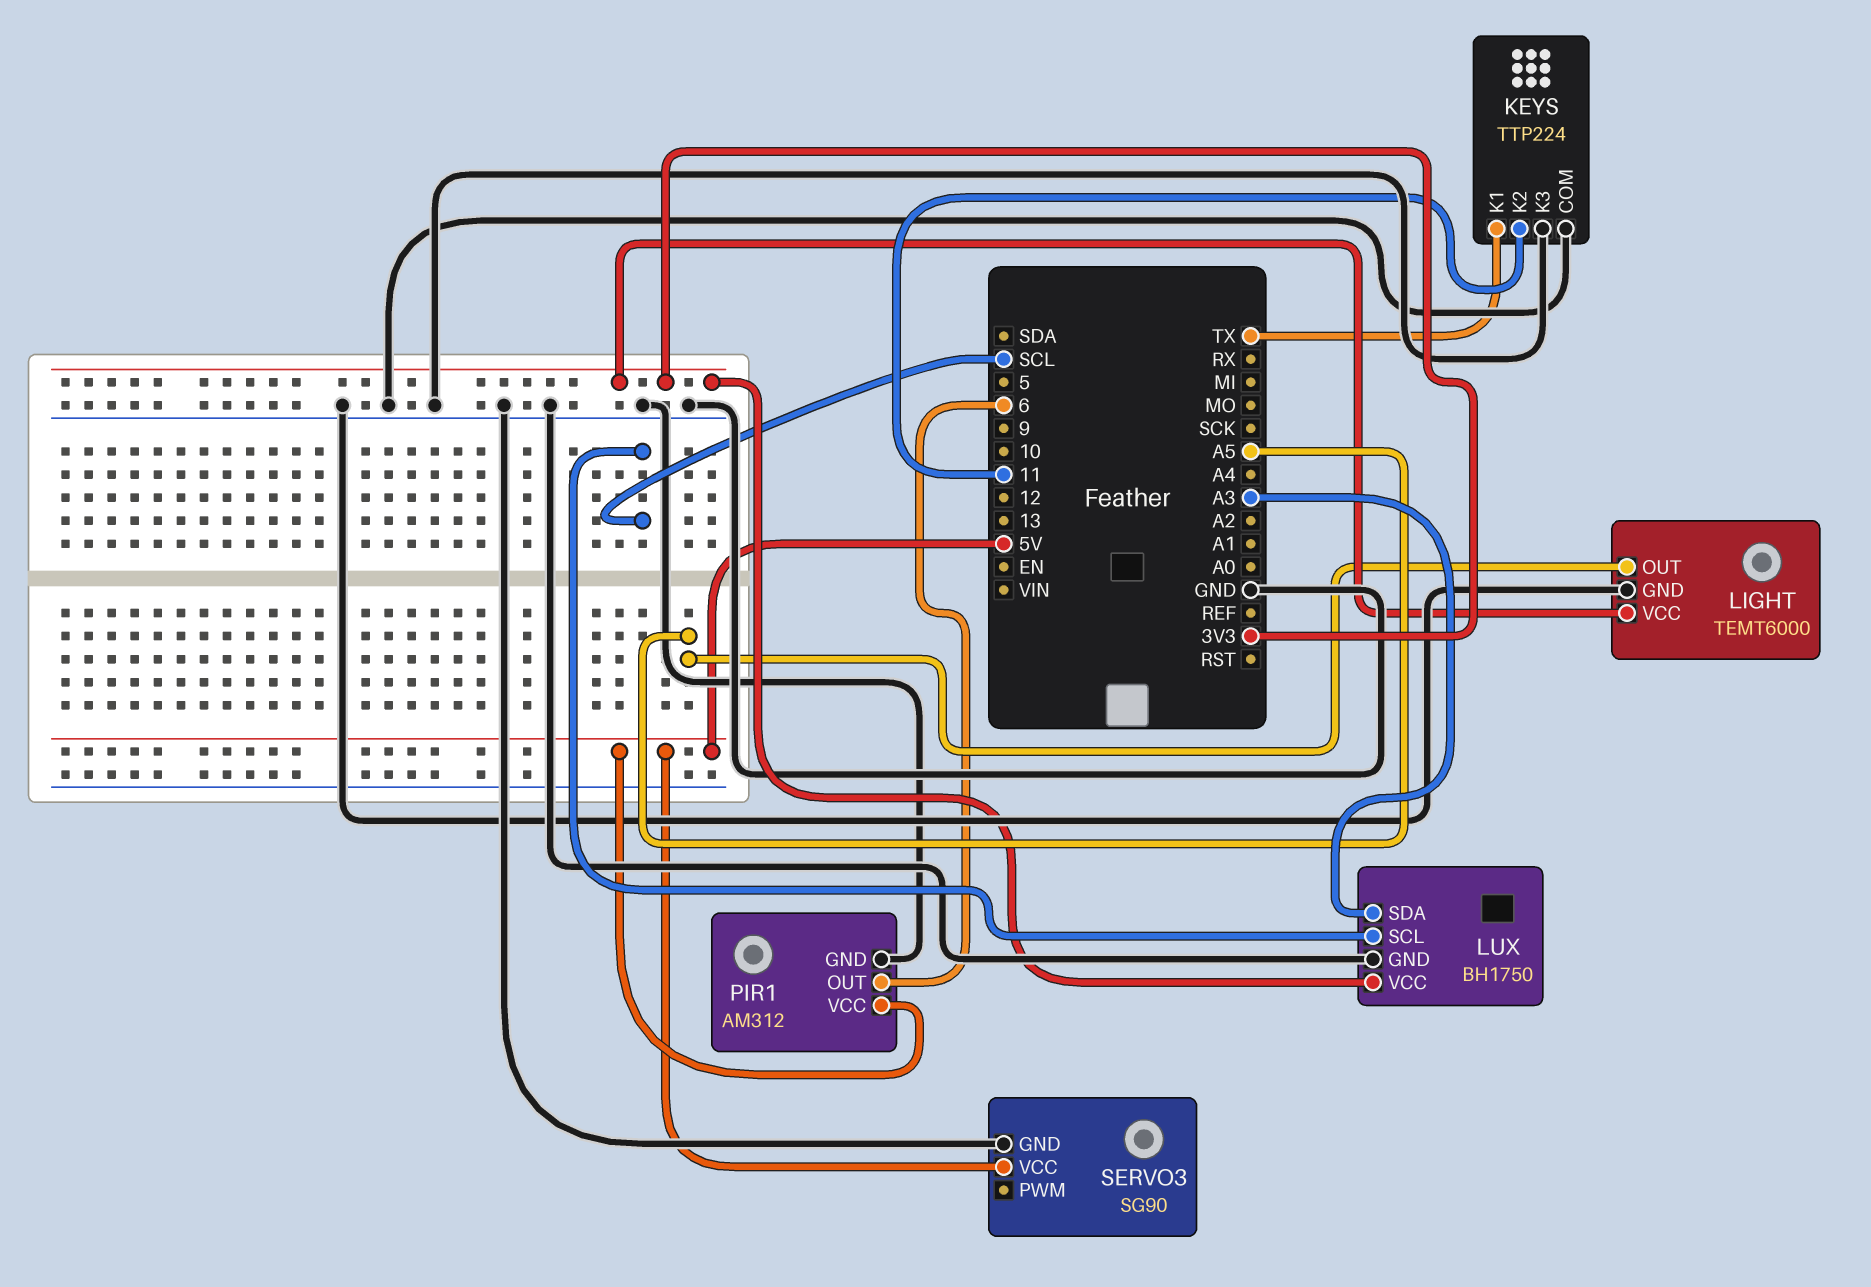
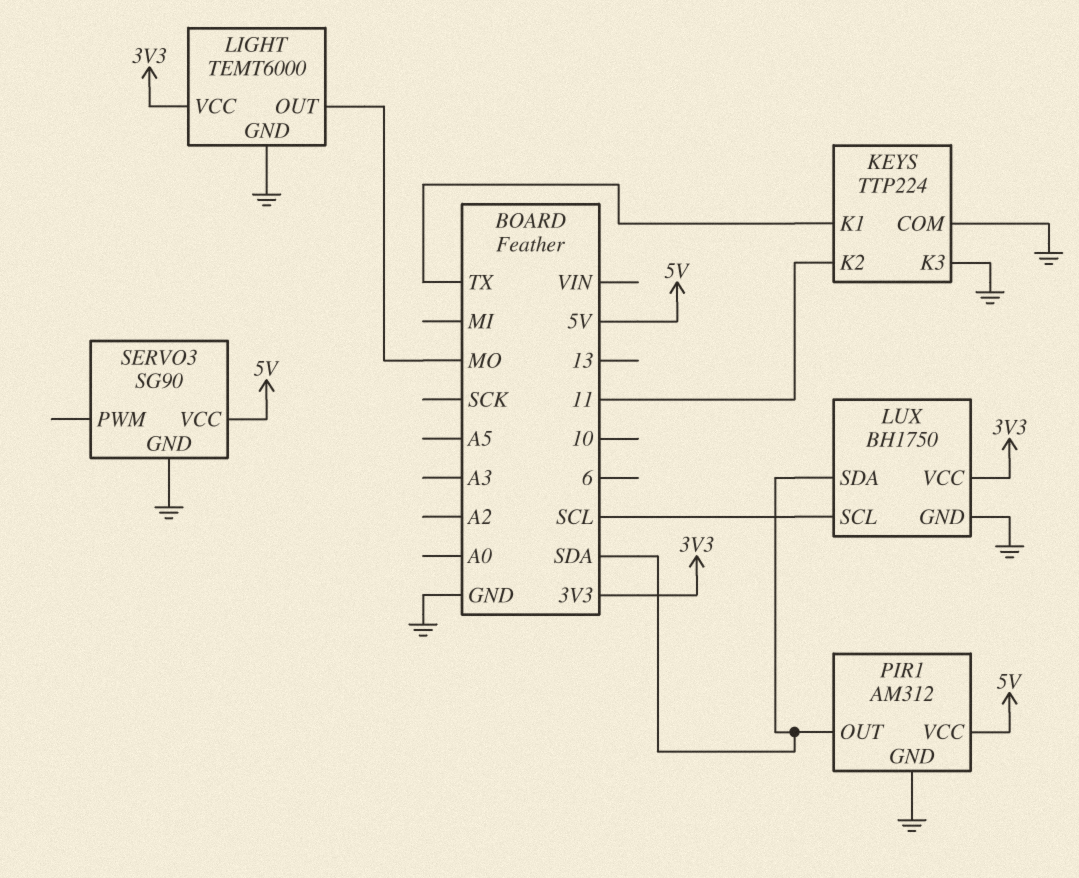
LIGHT pin OUT: A5 -> MO
LUX pin SDA: A3 -> SDA
PIR1 pin OUT: 6 -> SDA

